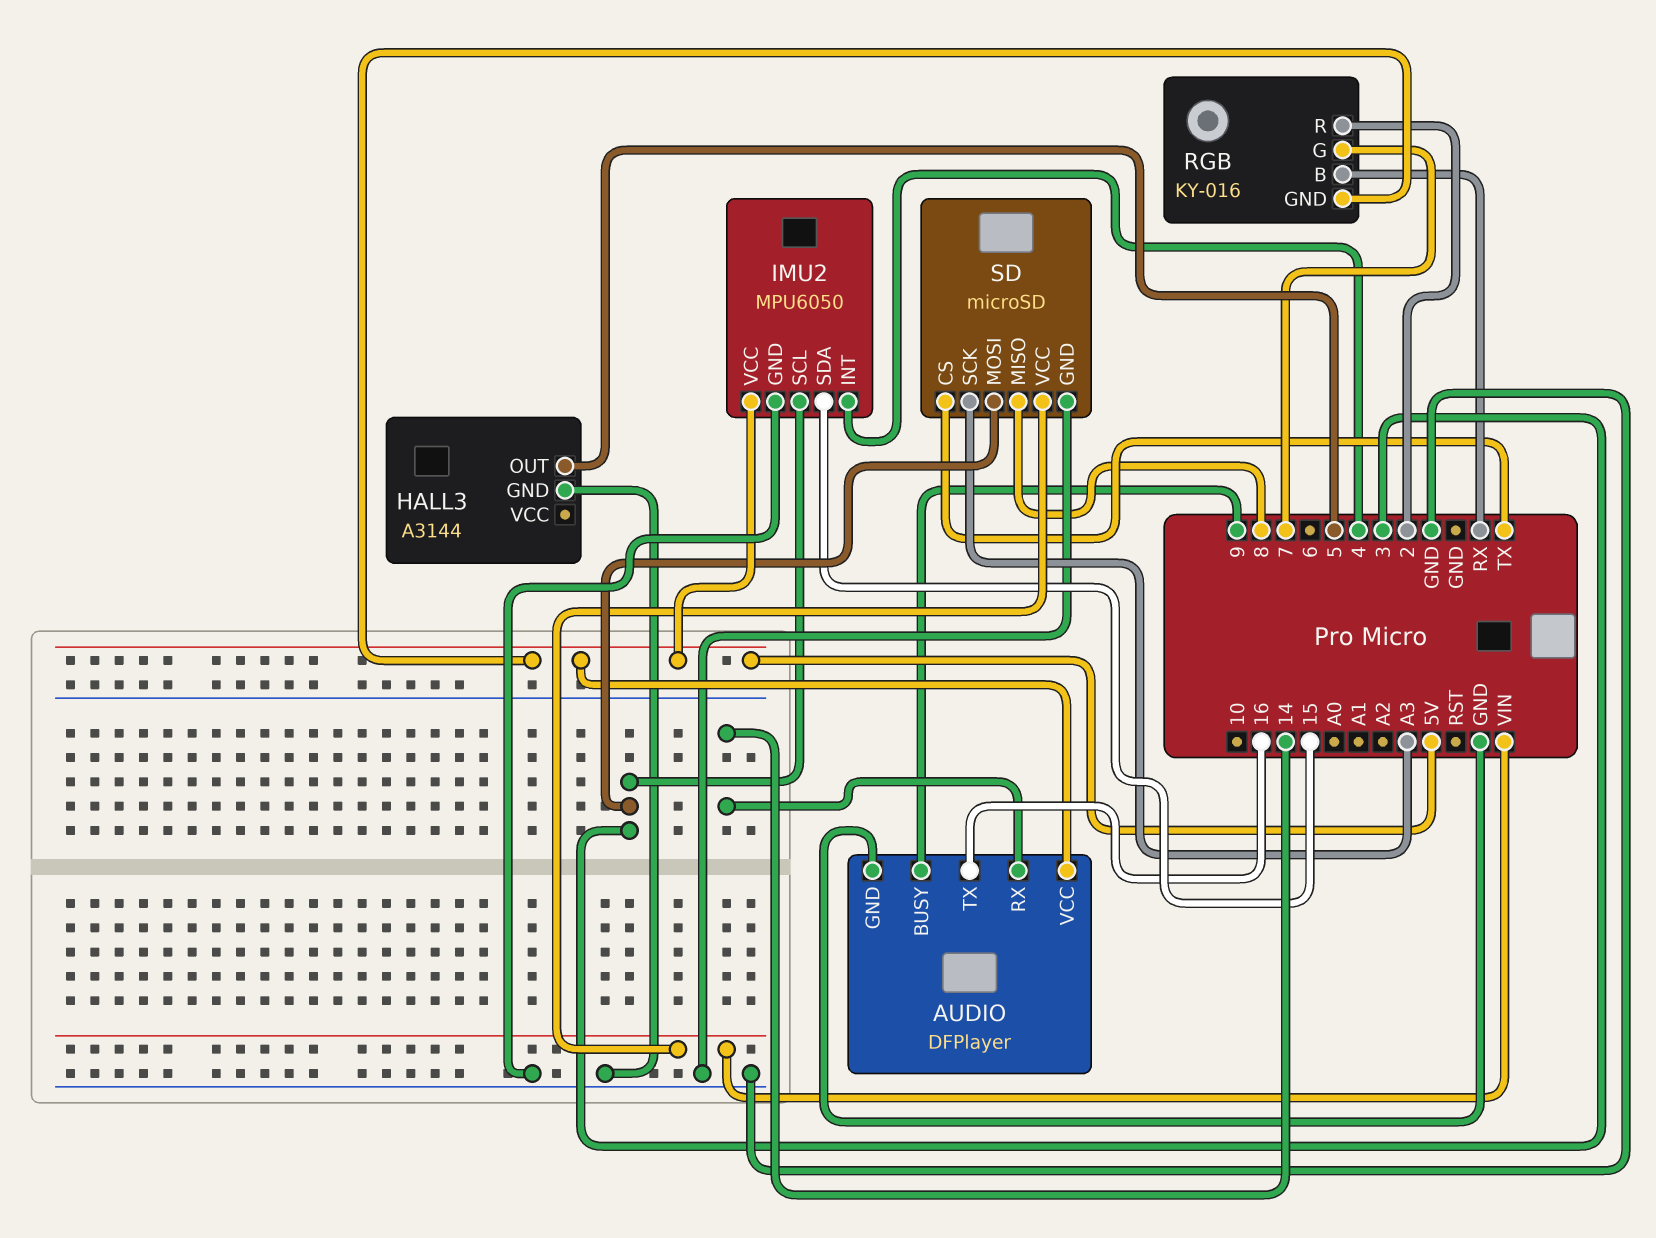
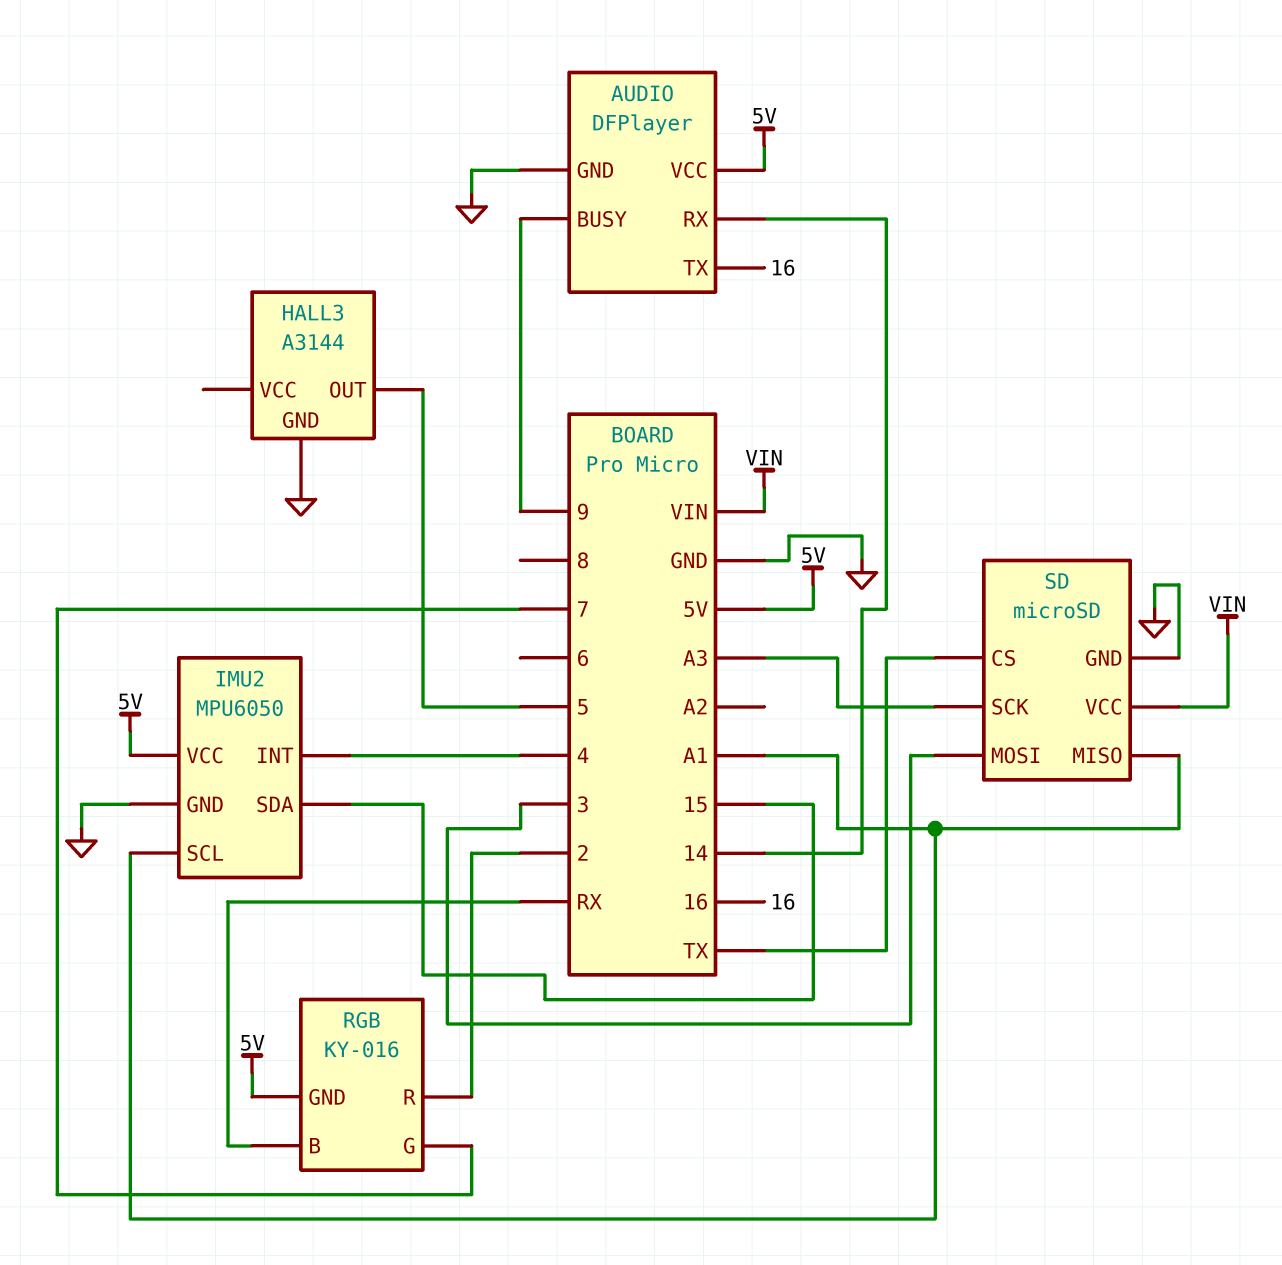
IMU2 pin SCL: 3 -> A1
SD pin MISO: 8 -> A1

